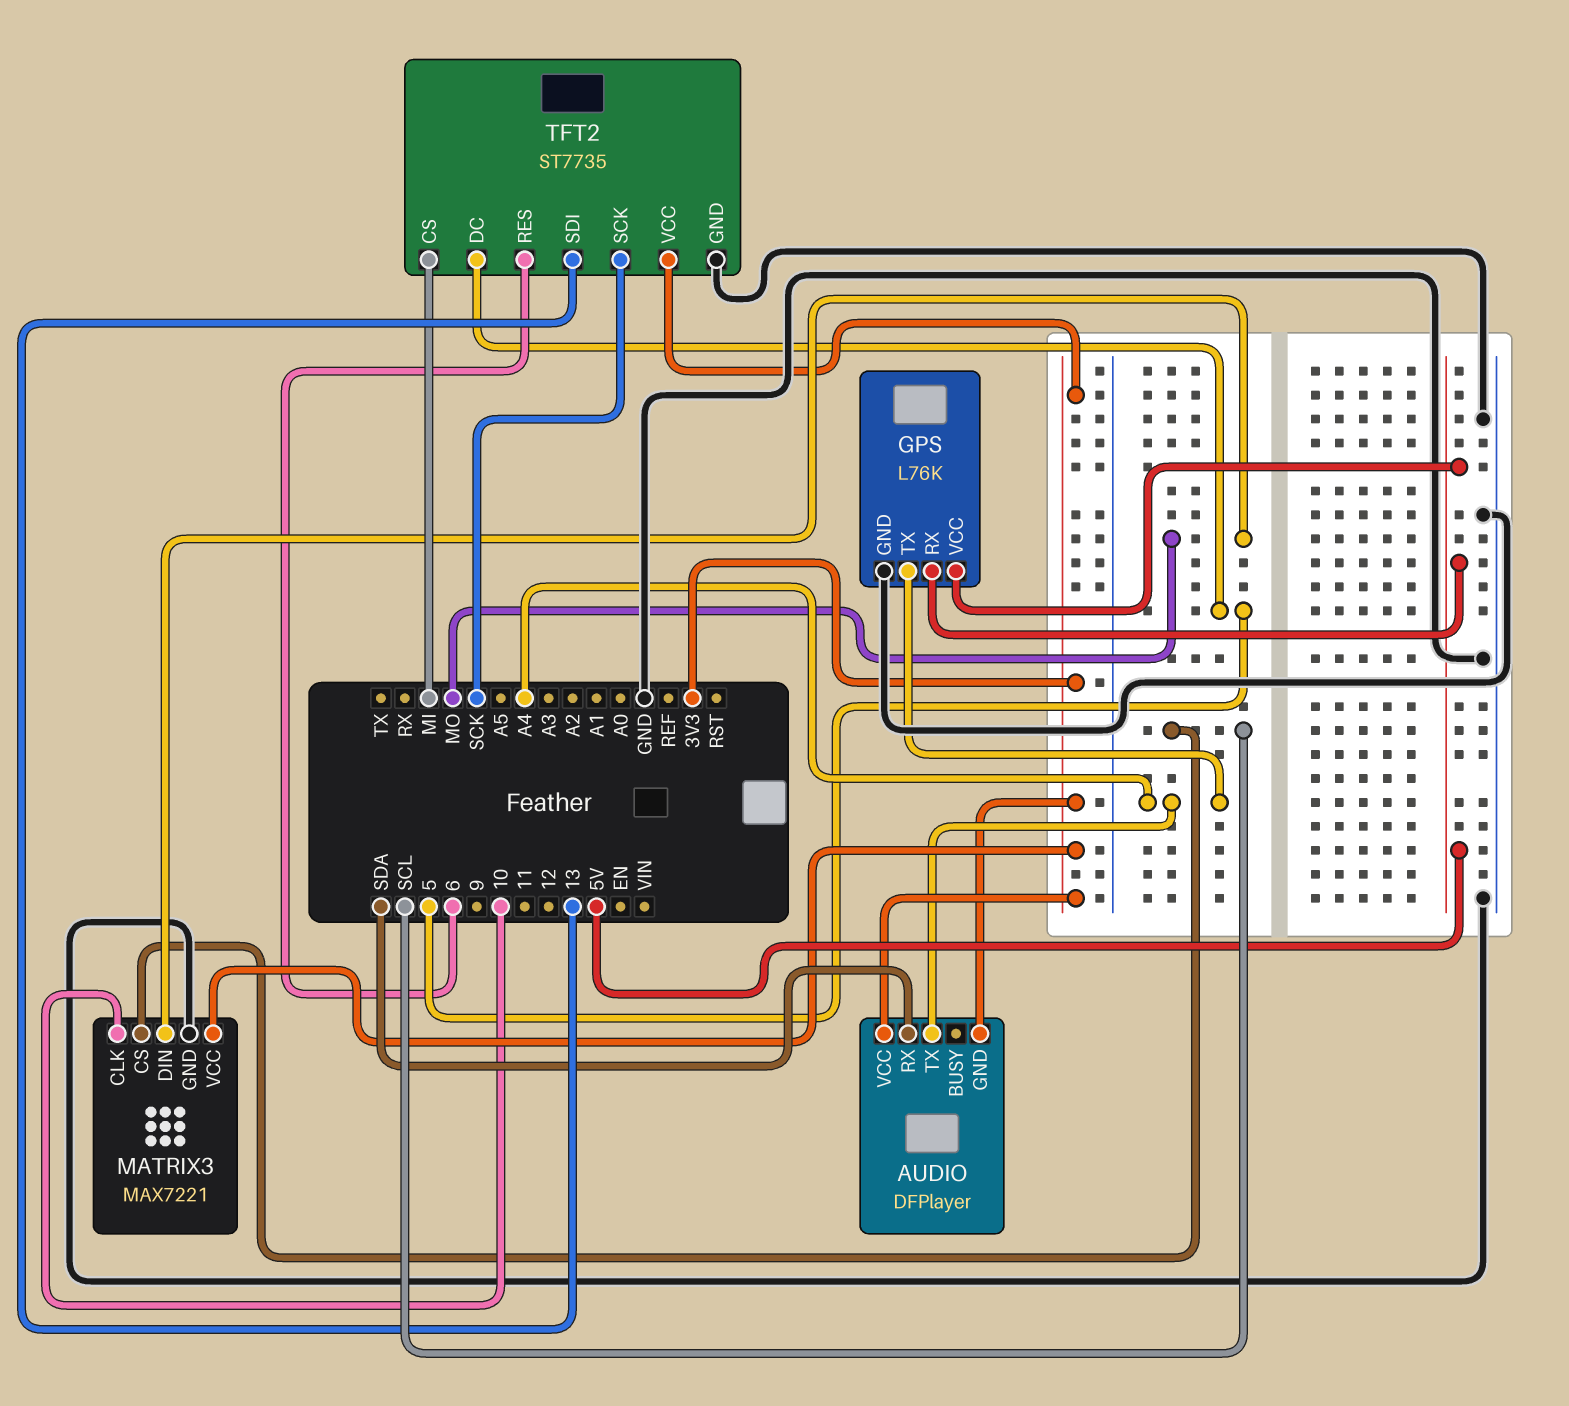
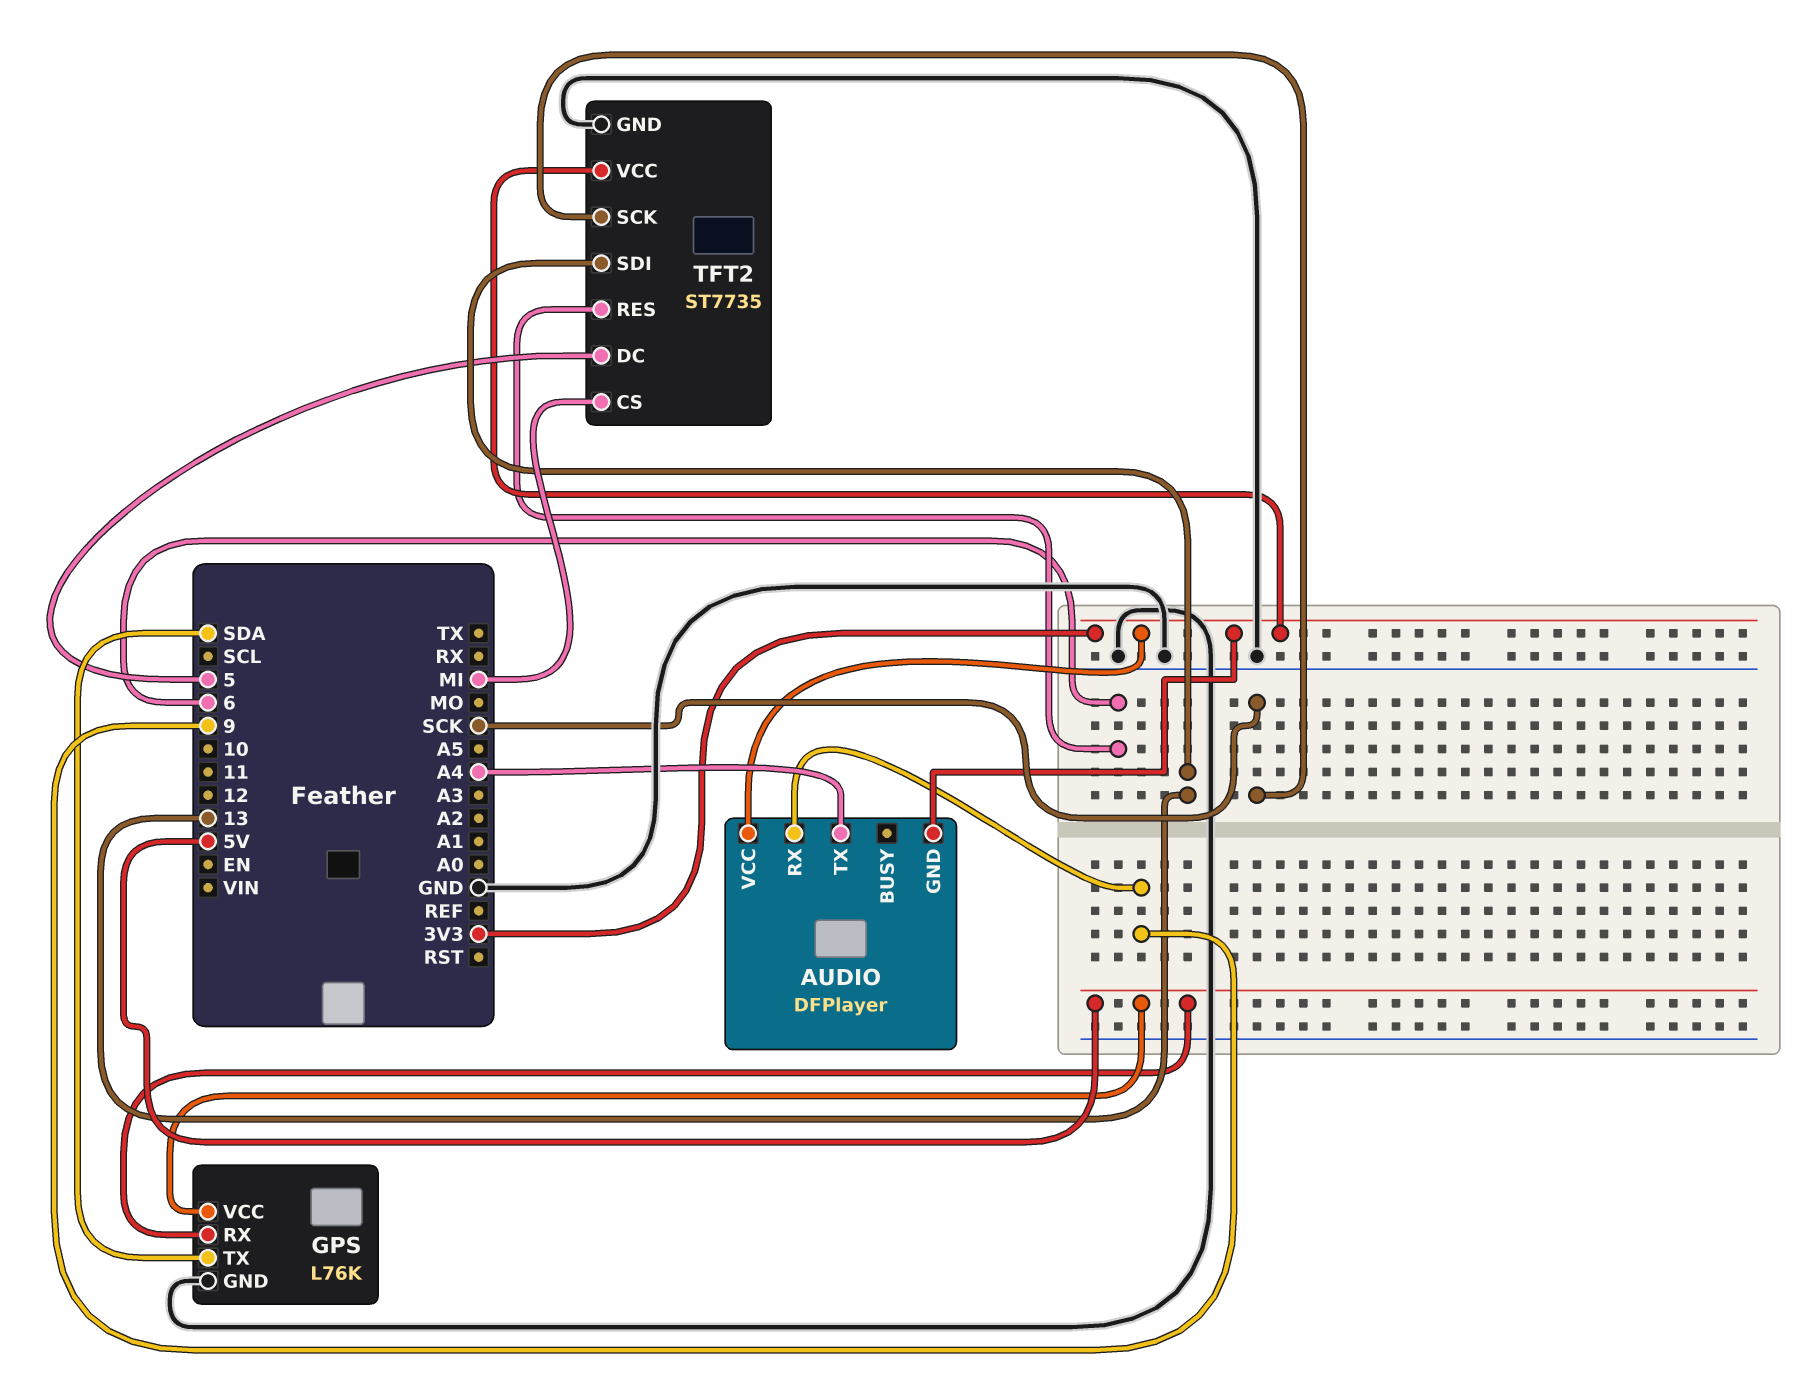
AUDIO pin RX: SDA -> 9
GPS pin TX: A4 -> SDA
MATRIX3: MAX7221 -> none
MATRIX3 pin CLK: 10 -> none
MATRIX3 pin CS: SCL -> none
MATRIX3 pin DIN: MO -> none
MATRIX3 pin GND: GND -> none
MATRIX3 pin VCC: 3V3 -> none

